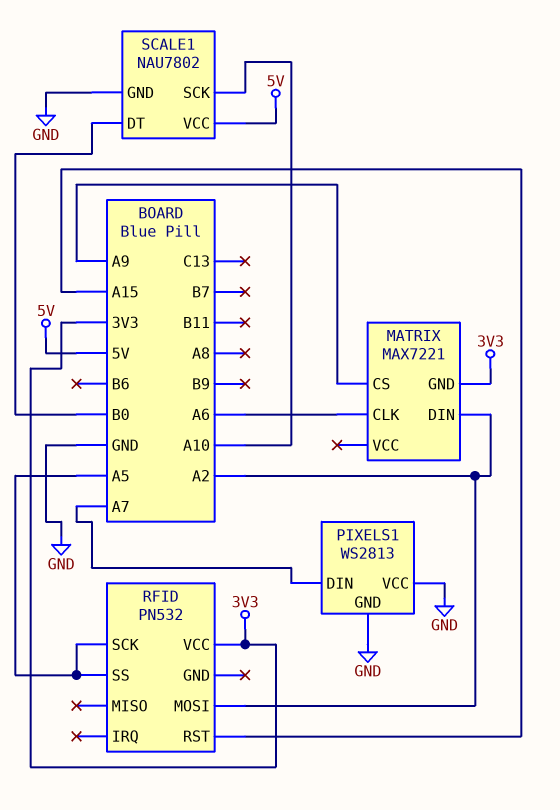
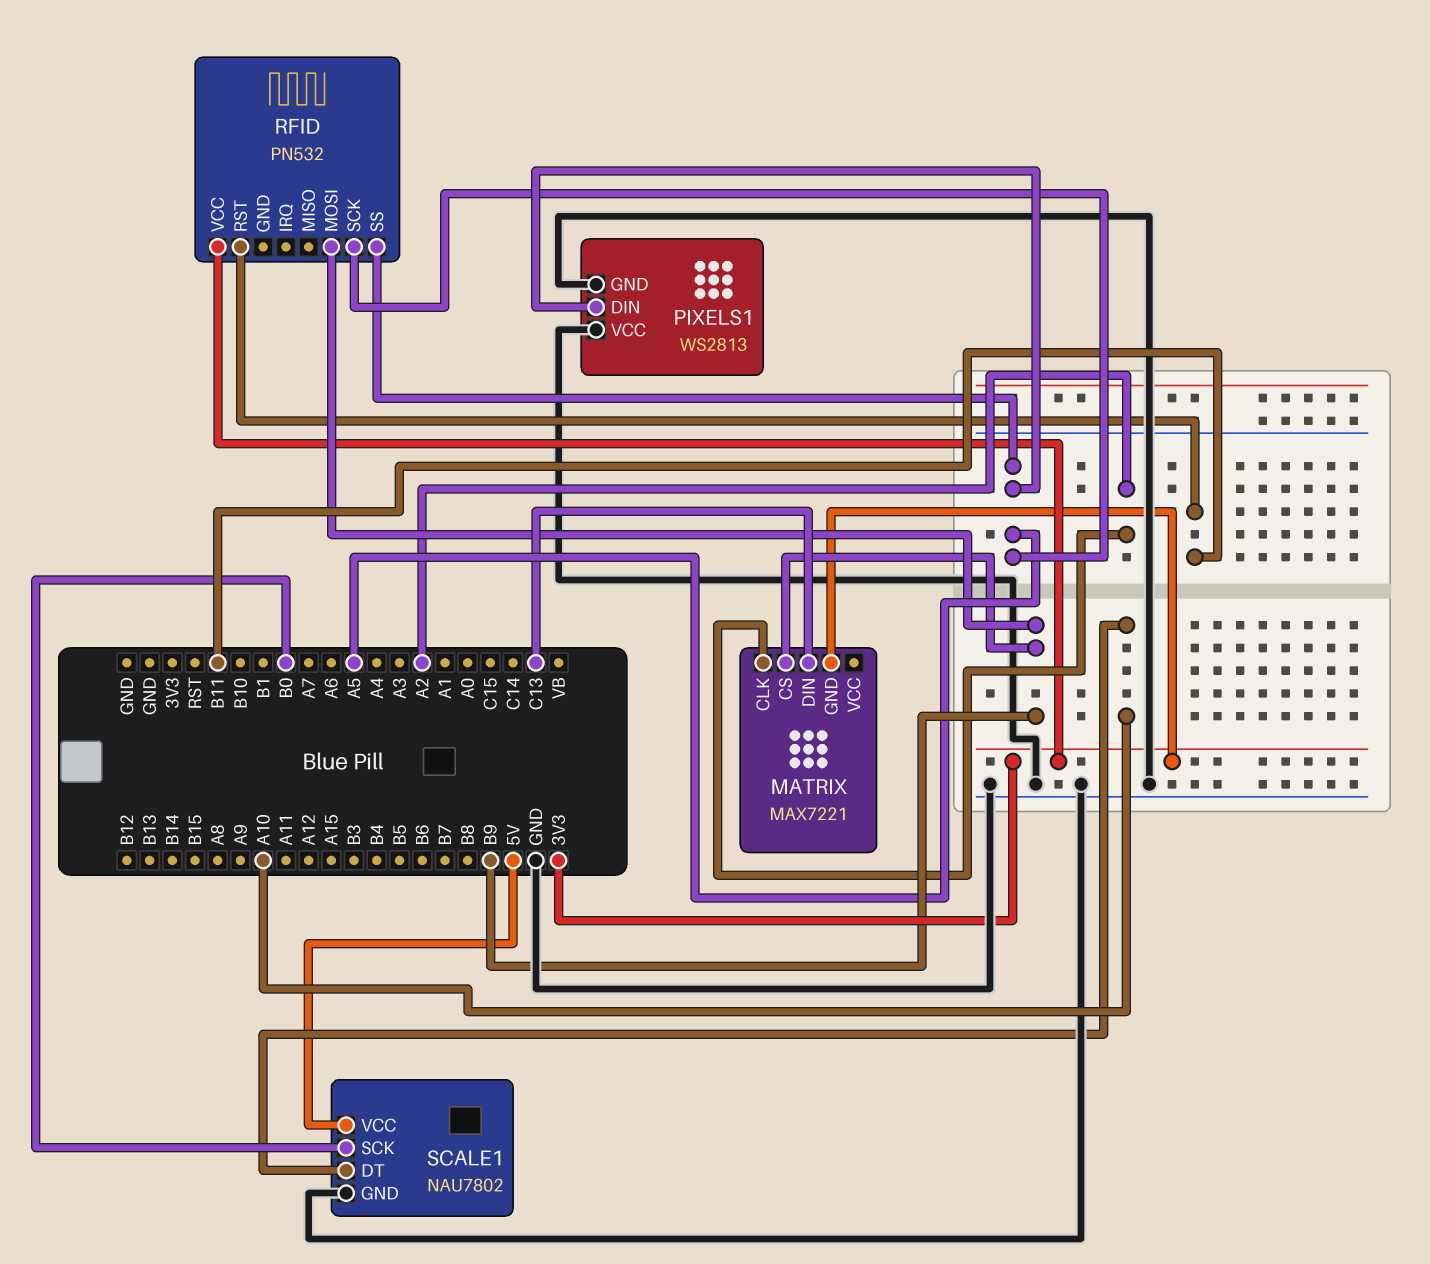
MATRIX pin CLK: A6 -> A2
MATRIX pin CS: A9 -> B9
MATRIX pin DIN: A2 -> C13
PIXELS1 pin DIN: A7 -> A5
RFID pin MOSI: A2 -> B9
RFID pin RST: A15 -> B11
SCALE1 pin DT: B0 -> A10
SCALE1 pin SCK: A10 -> B0

